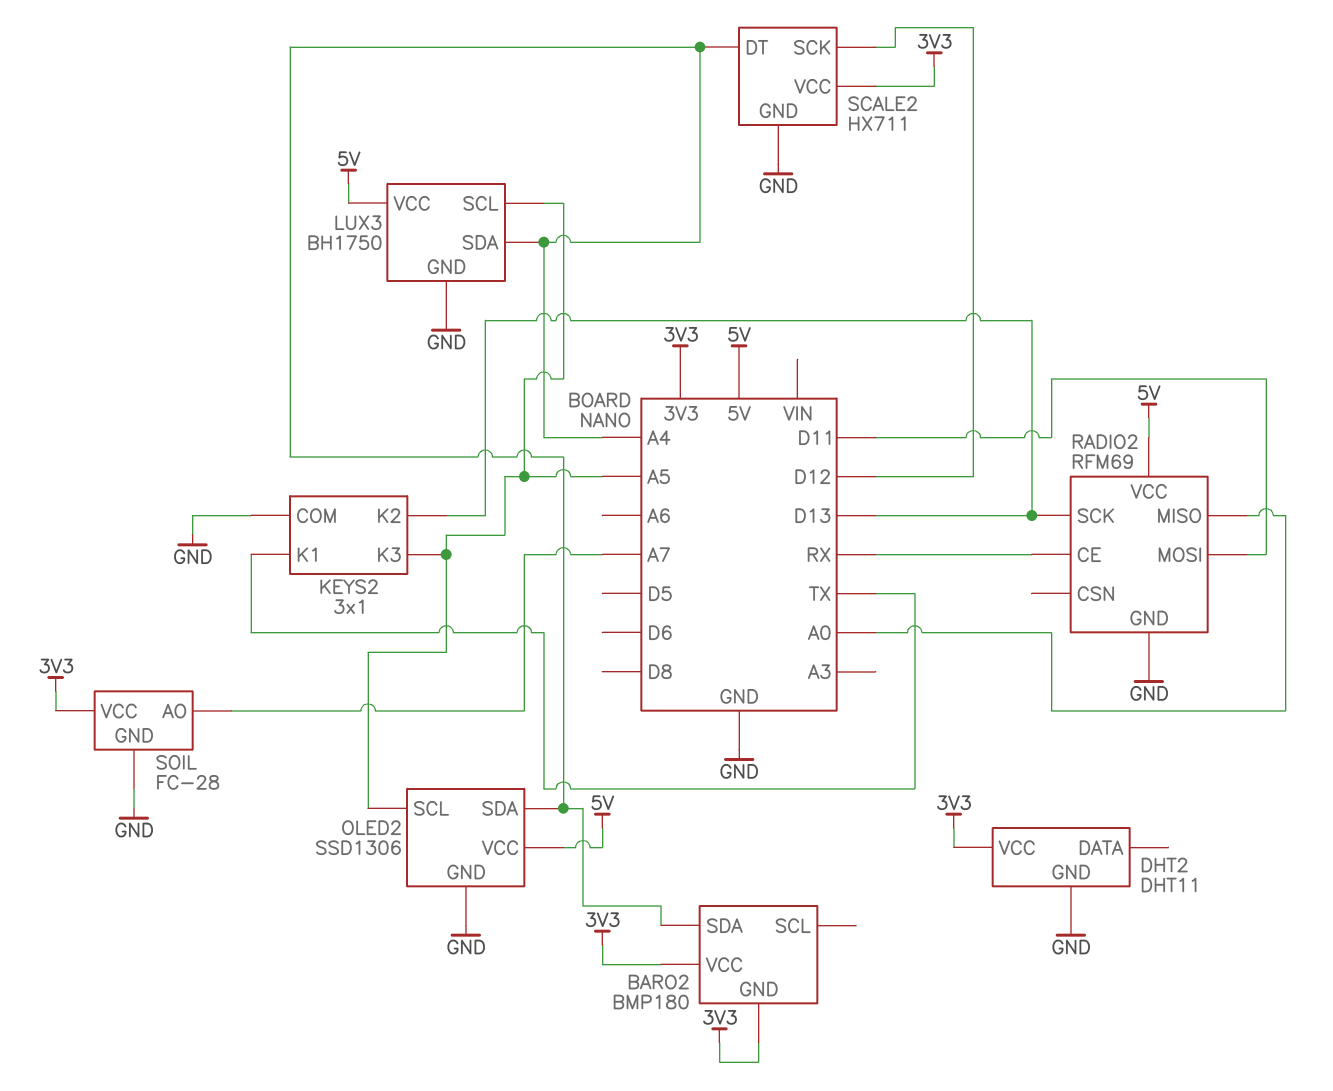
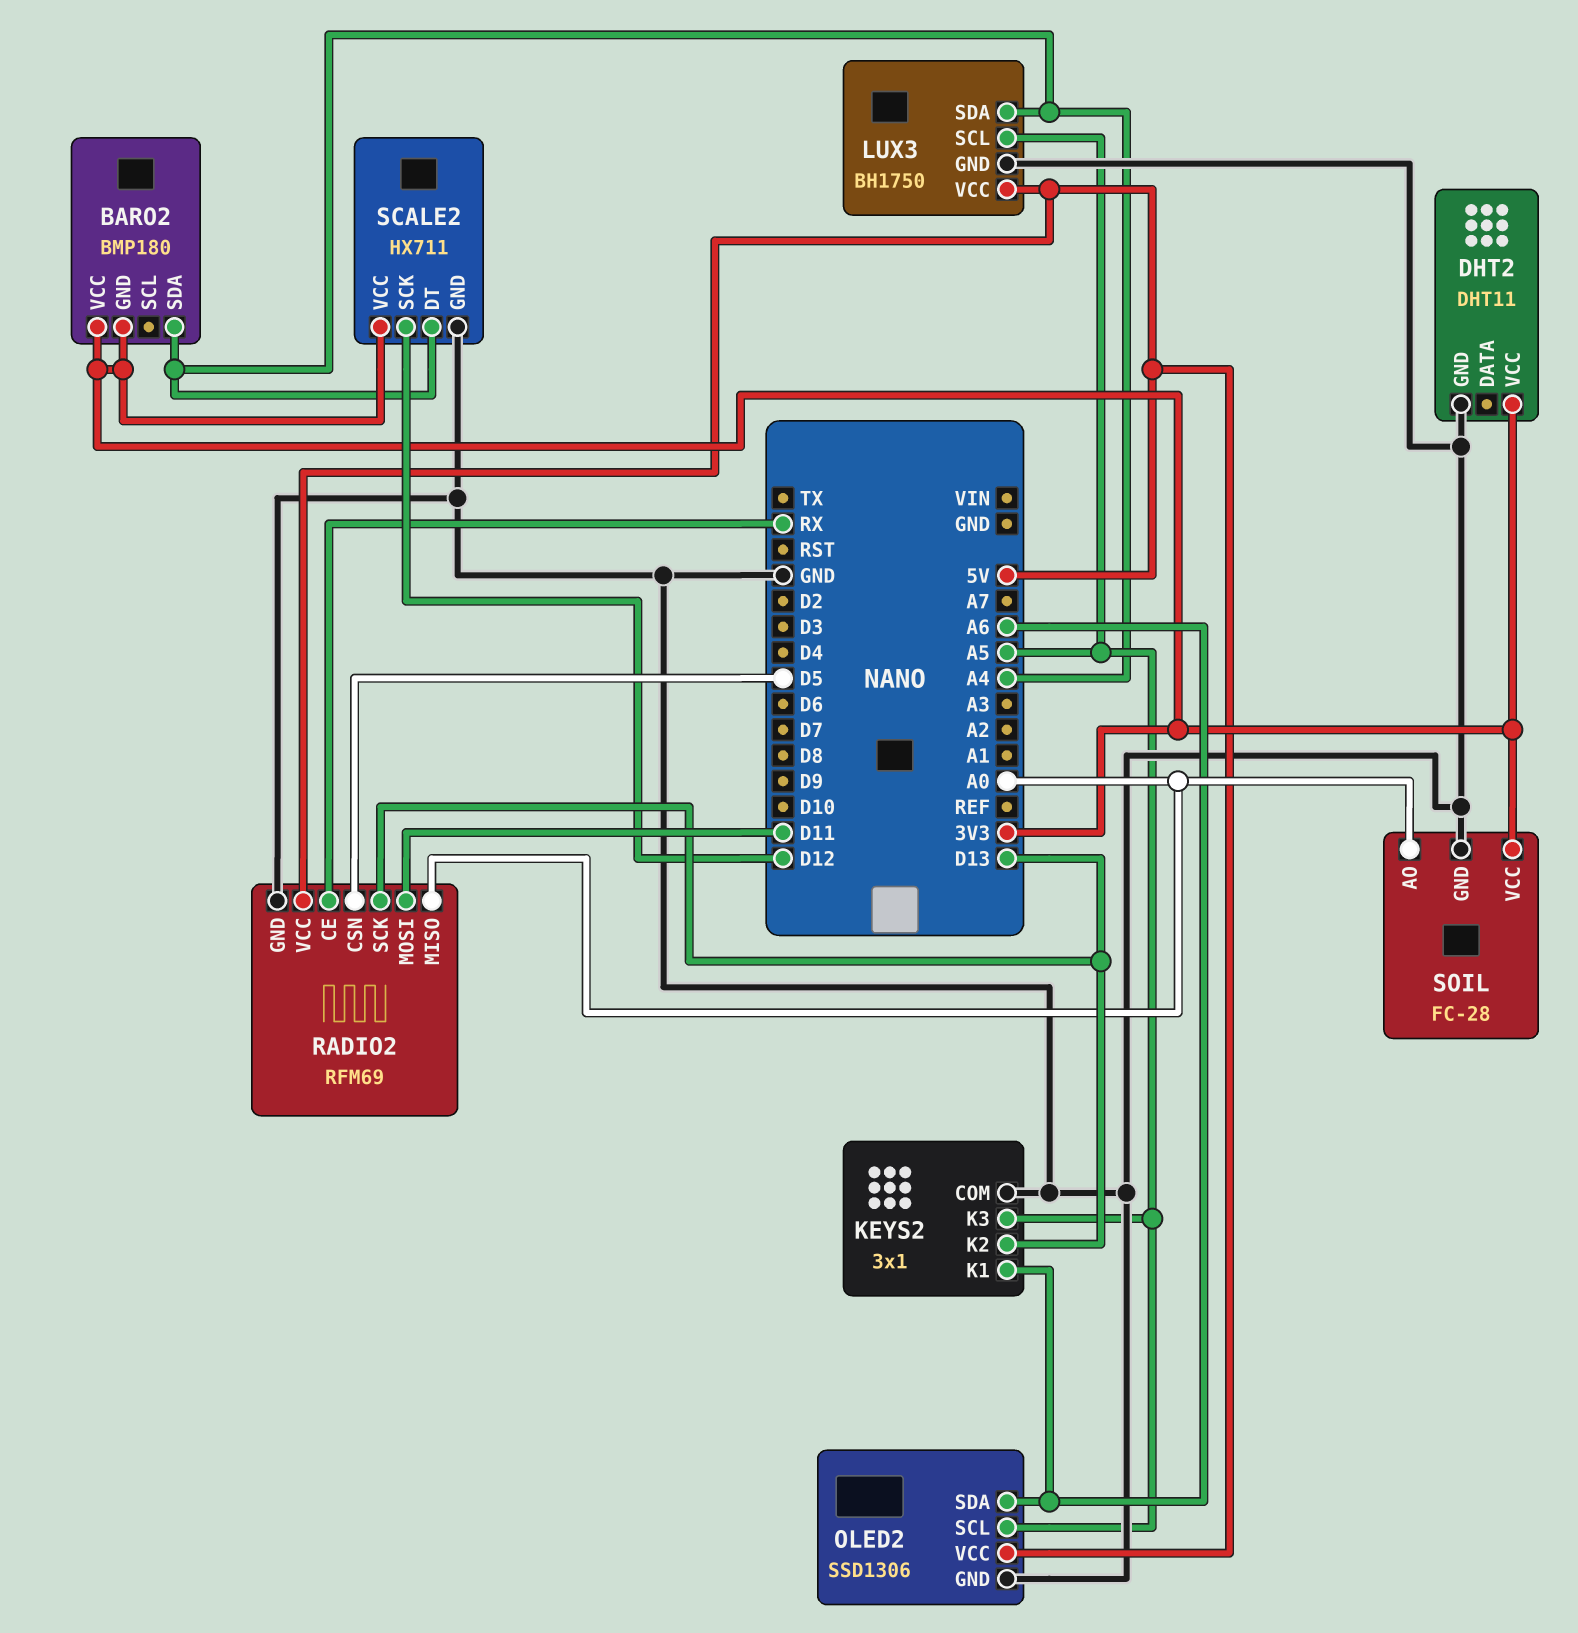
KEYS2 pin K1: TX -> A6
OLED2 pin SDA: A4 -> A6
RADIO2 pin CSN: none -> D5
SOIL pin AO: A7 -> A0

